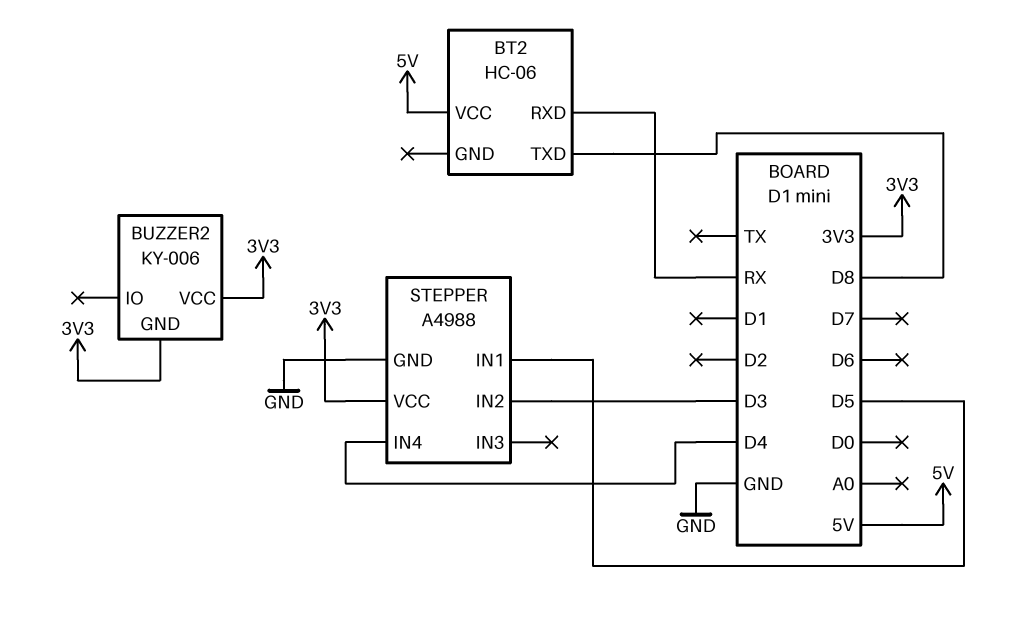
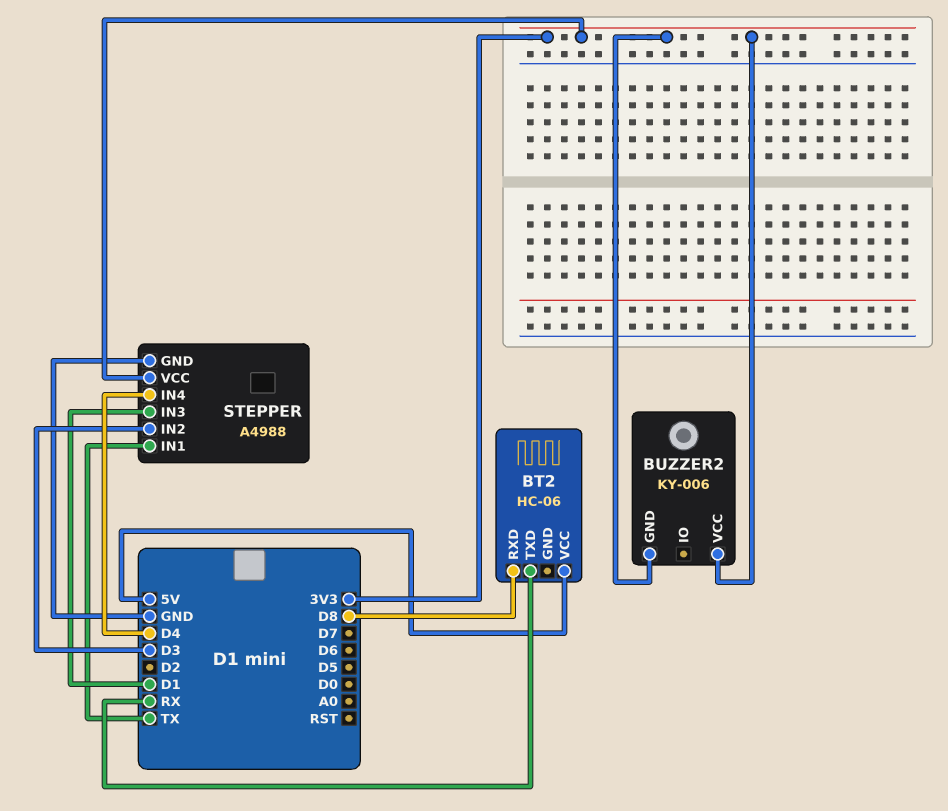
BT2 pin RXD: RX -> D8
BT2 pin TXD: D8 -> RX
STEPPER pin IN1: D5 -> TX
STEPPER pin IN3: none -> D1

